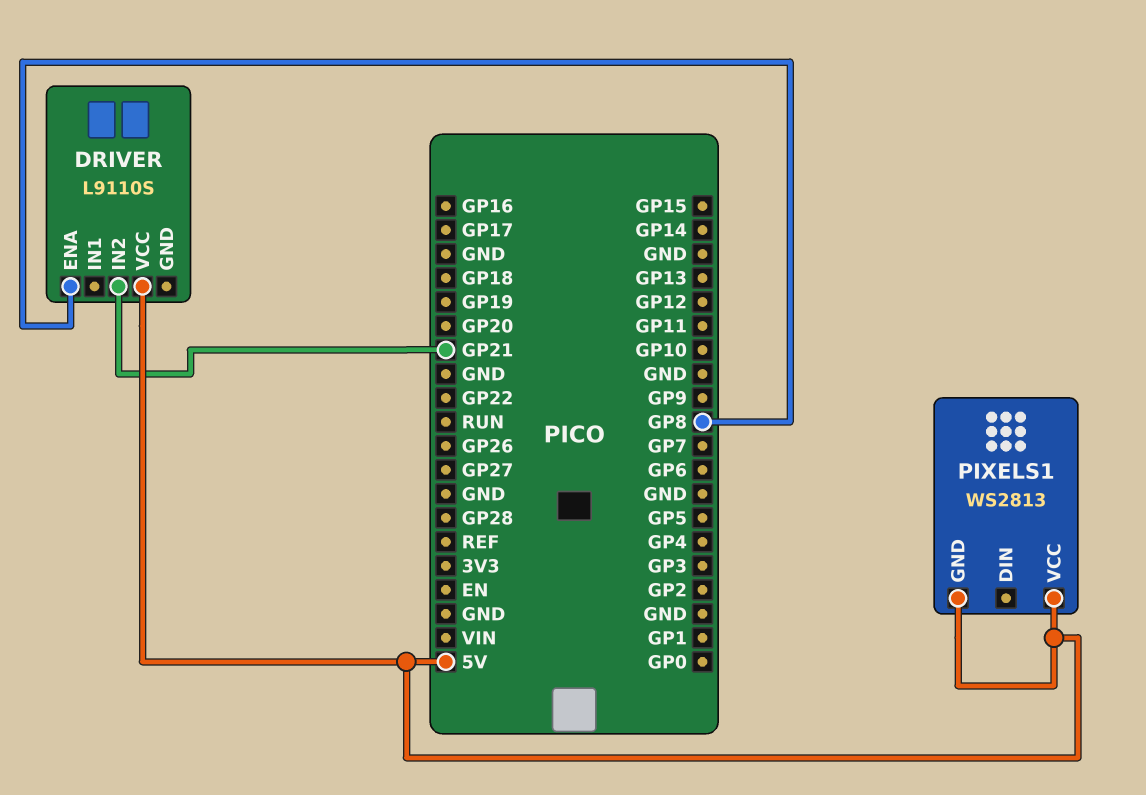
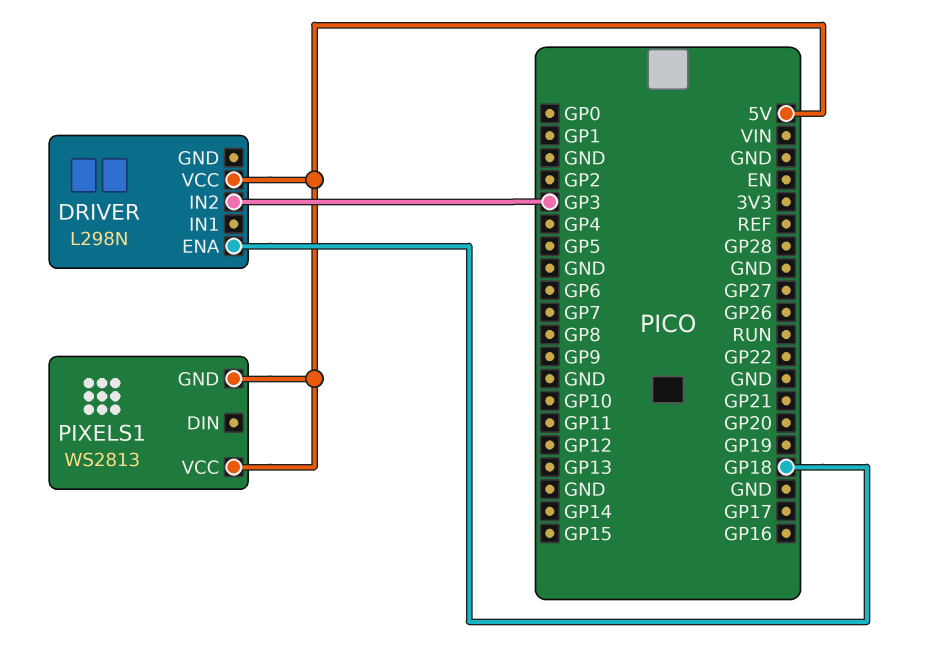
DRIVER: L9110S -> L298N
DRIVER pin ENA: GP8 -> GP18
DRIVER pin IN2: GP21 -> GP3

